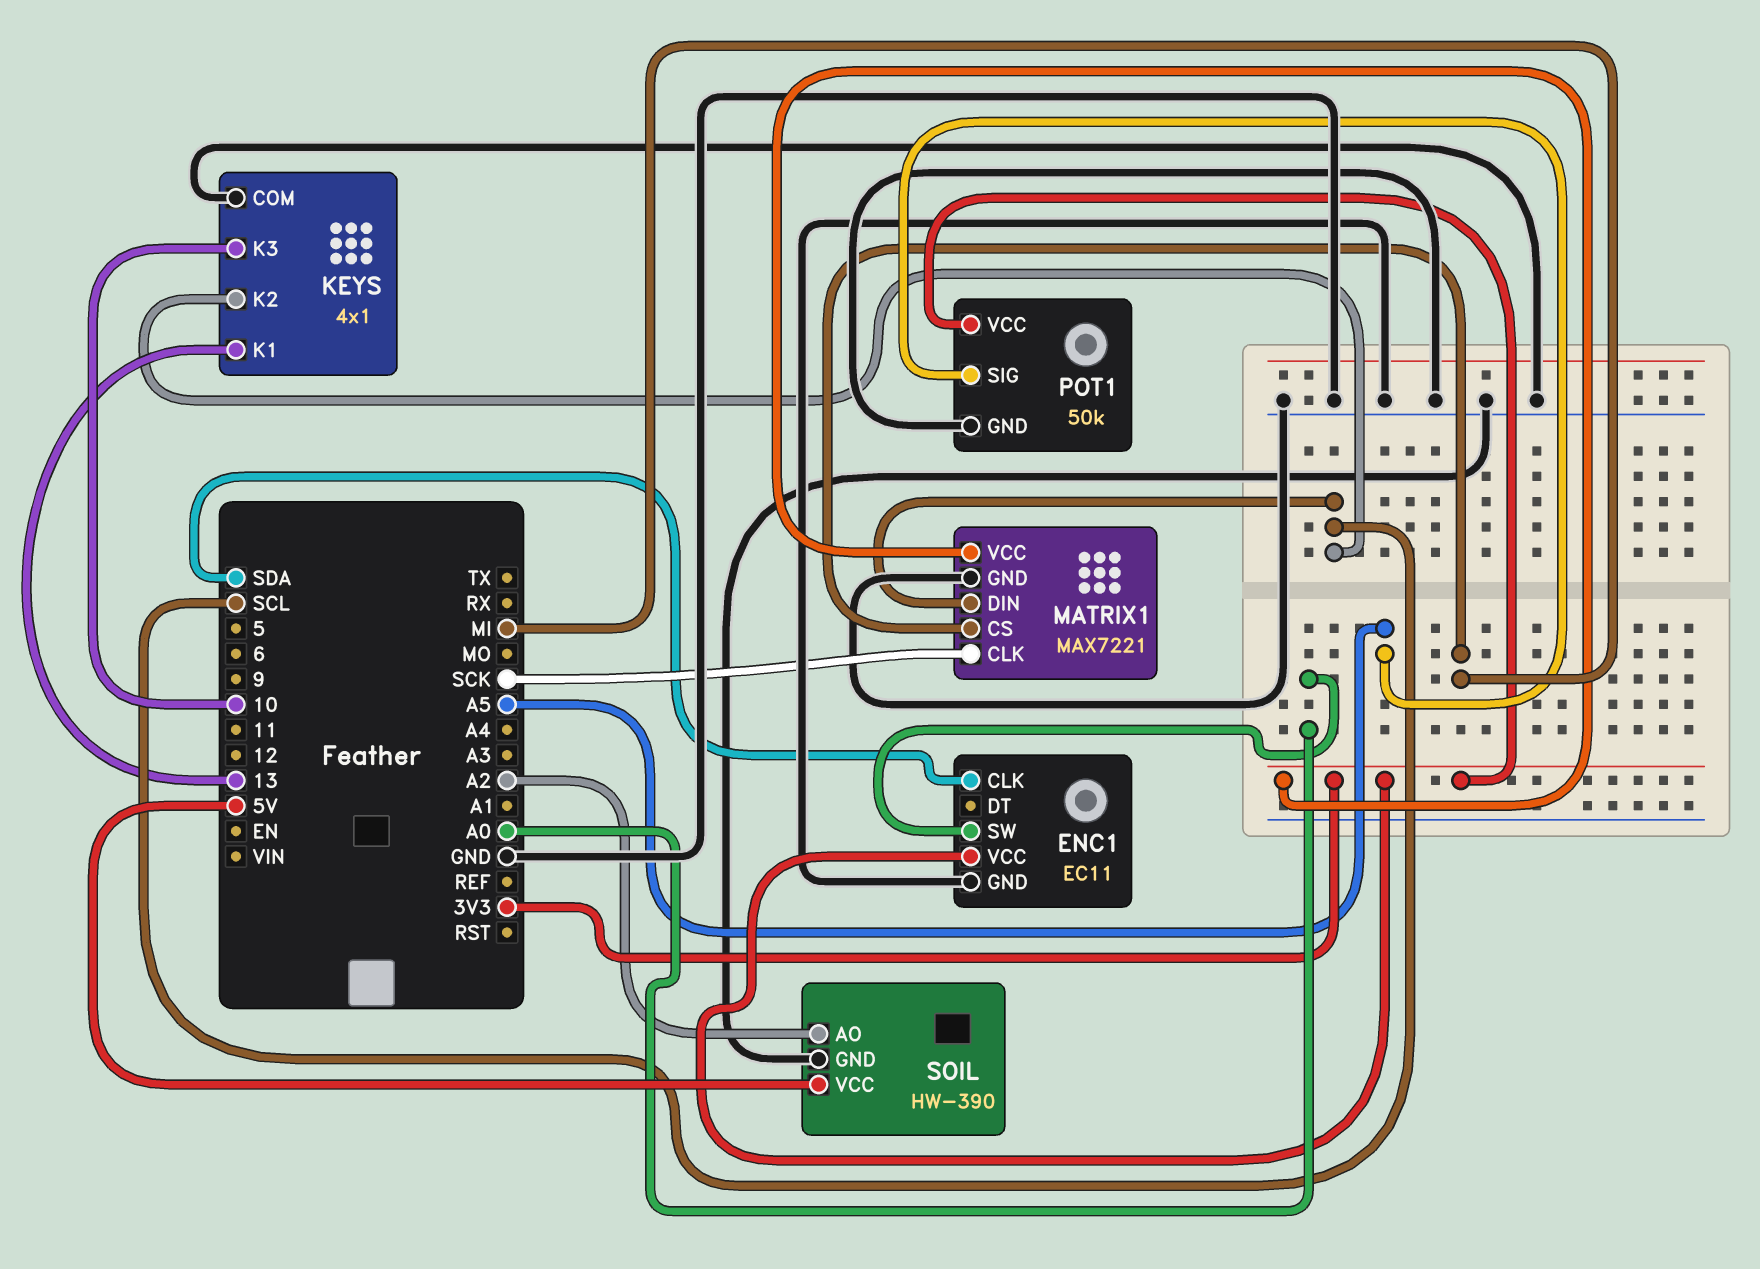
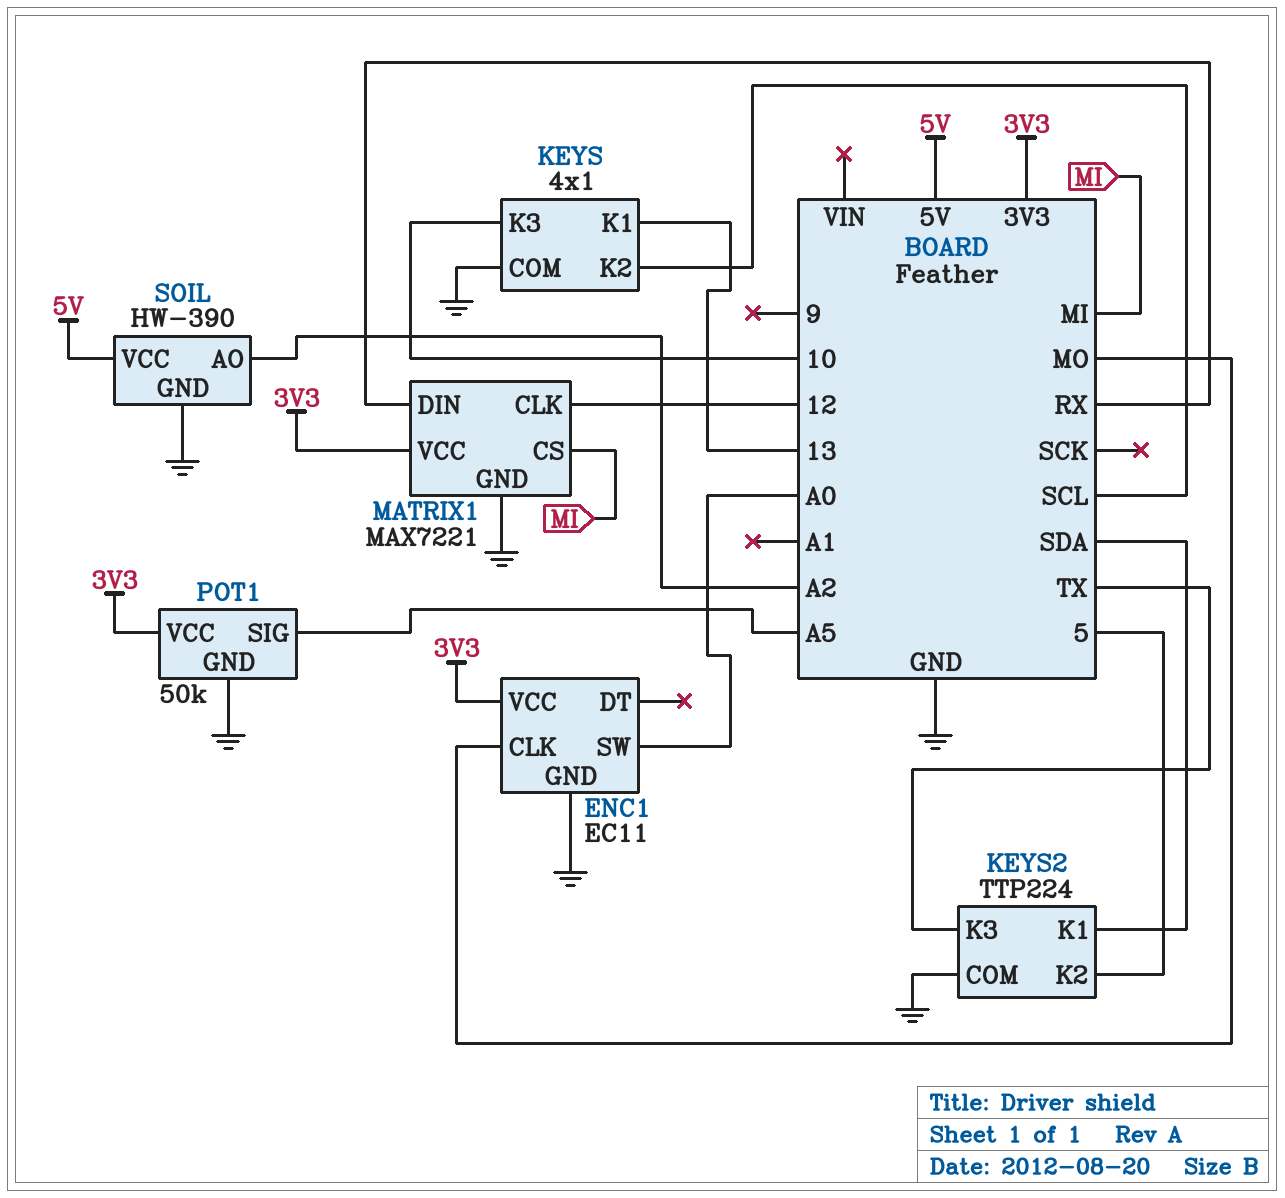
ENC1 pin CLK: SDA -> MO
KEYS2: none -> TTP224
KEYS2 pin COM: none -> GND
KEYS2 pin K1: none -> SDA
KEYS2 pin K2: none -> 5
KEYS2 pin K3: none -> TX
MATRIX1 pin CLK: SCK -> 12
MATRIX1 pin DIN: SCL -> RX

